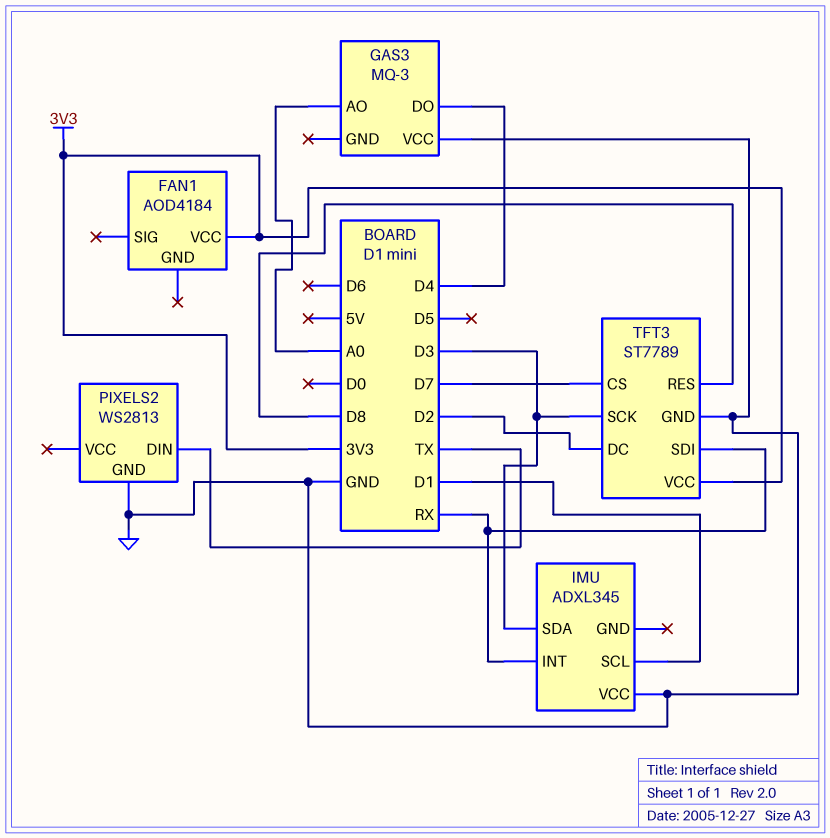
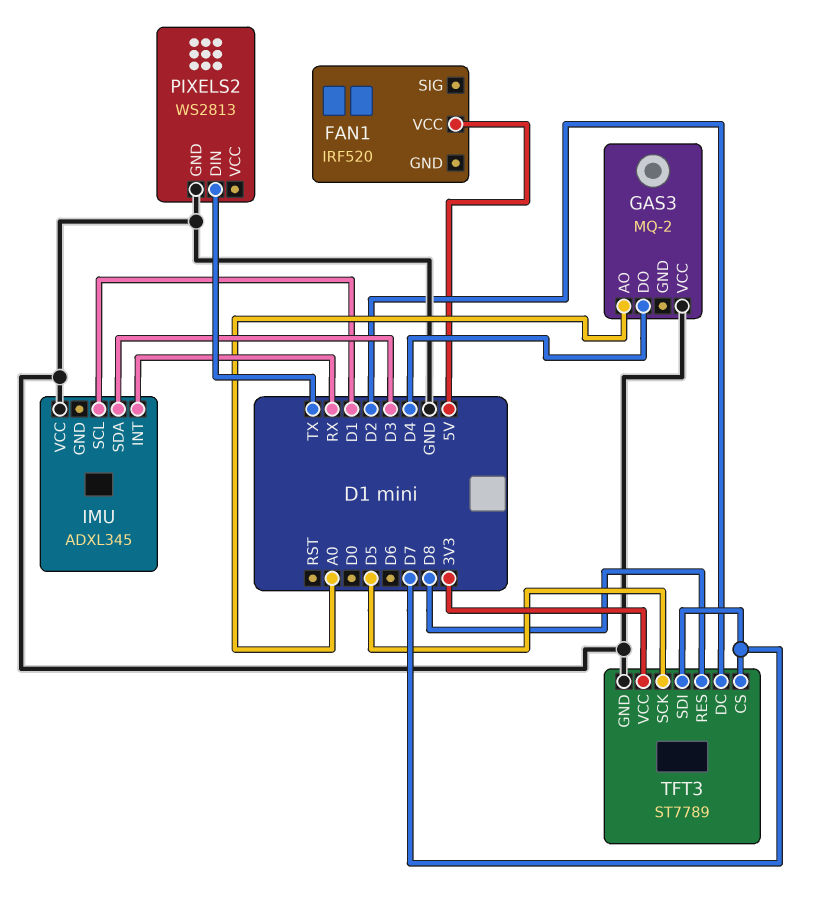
FAN1: AOD4184 -> IRF520
FAN1 pin VCC: 3V3 -> 5V
GAS3: MQ-3 -> MQ-2
TFT3 pin SCK: D3 -> D5
TFT3 pin SDI: RX -> D7

